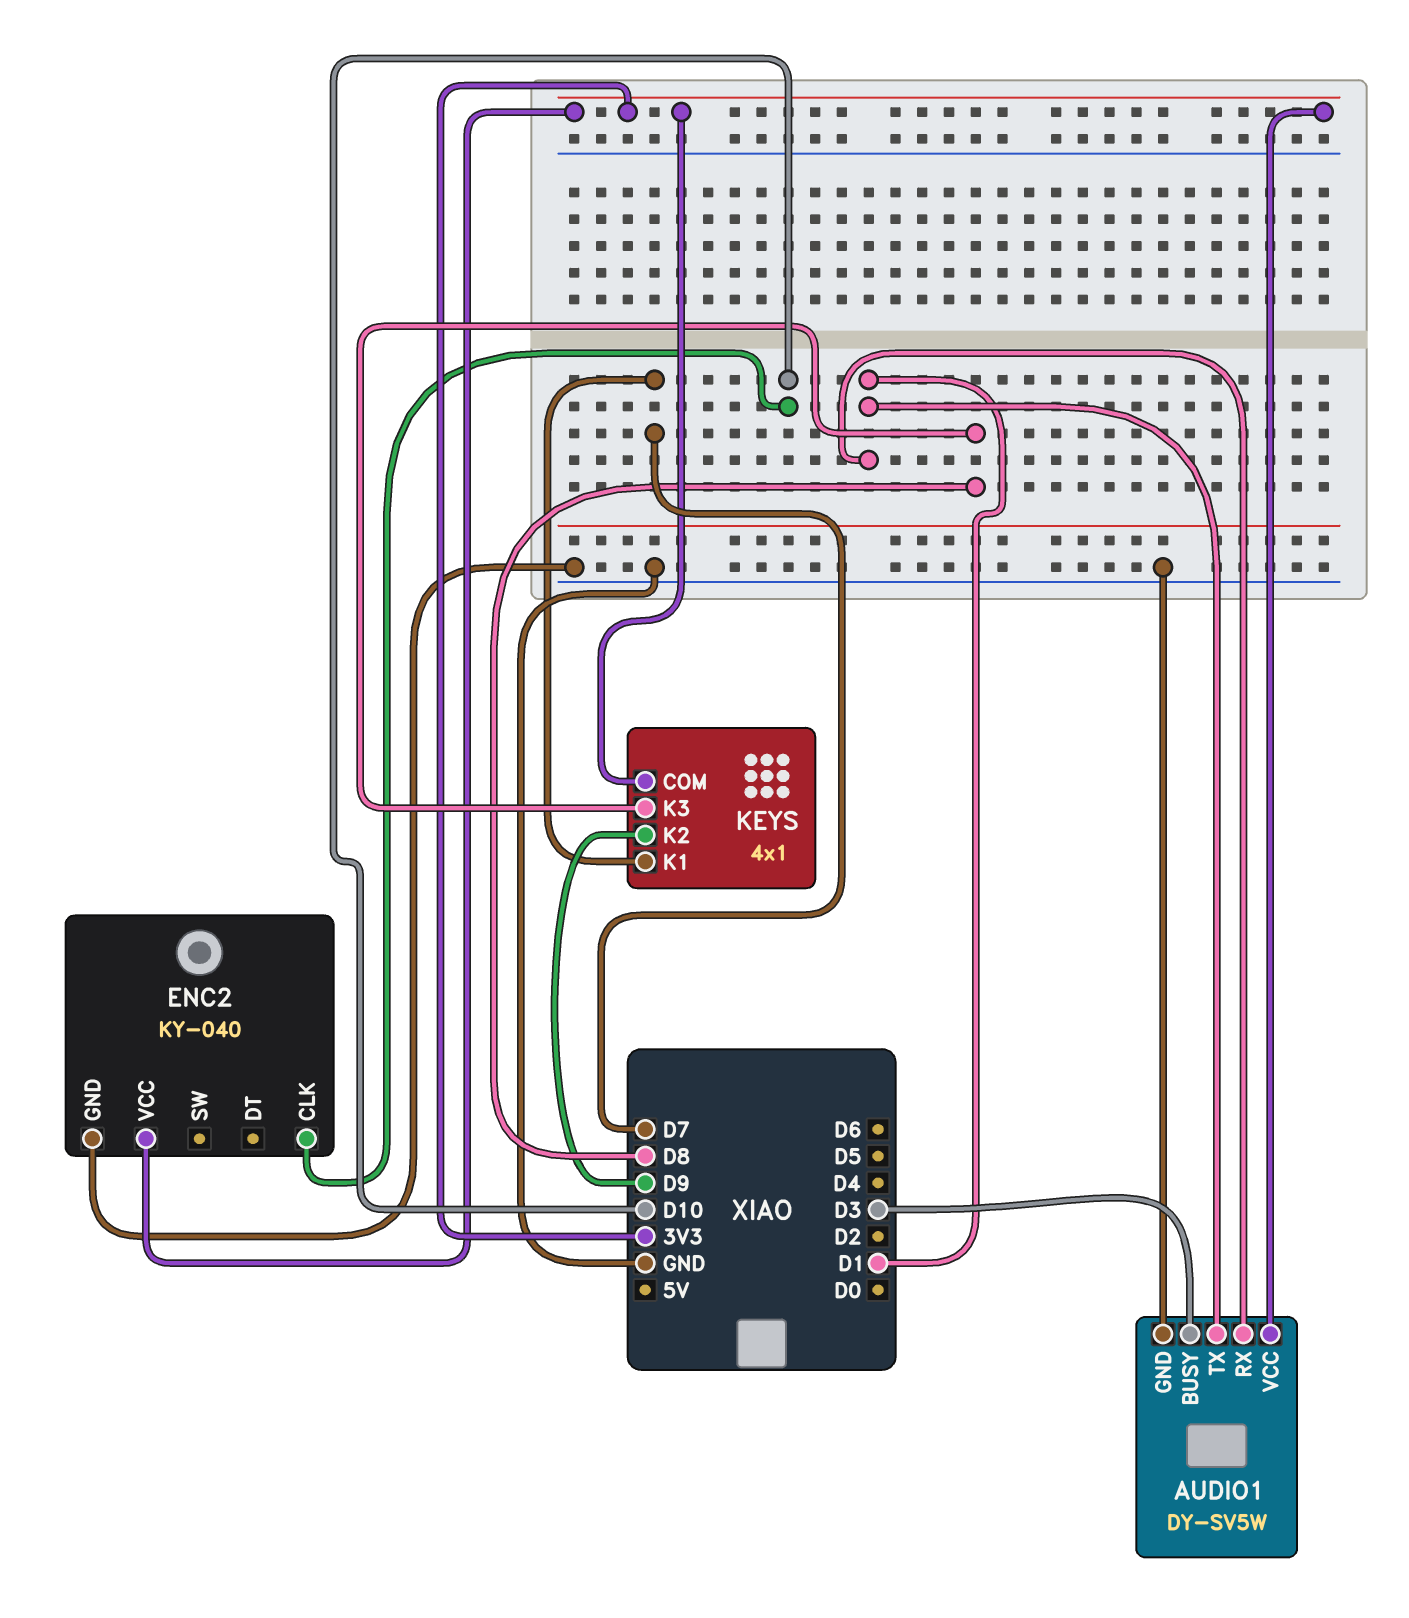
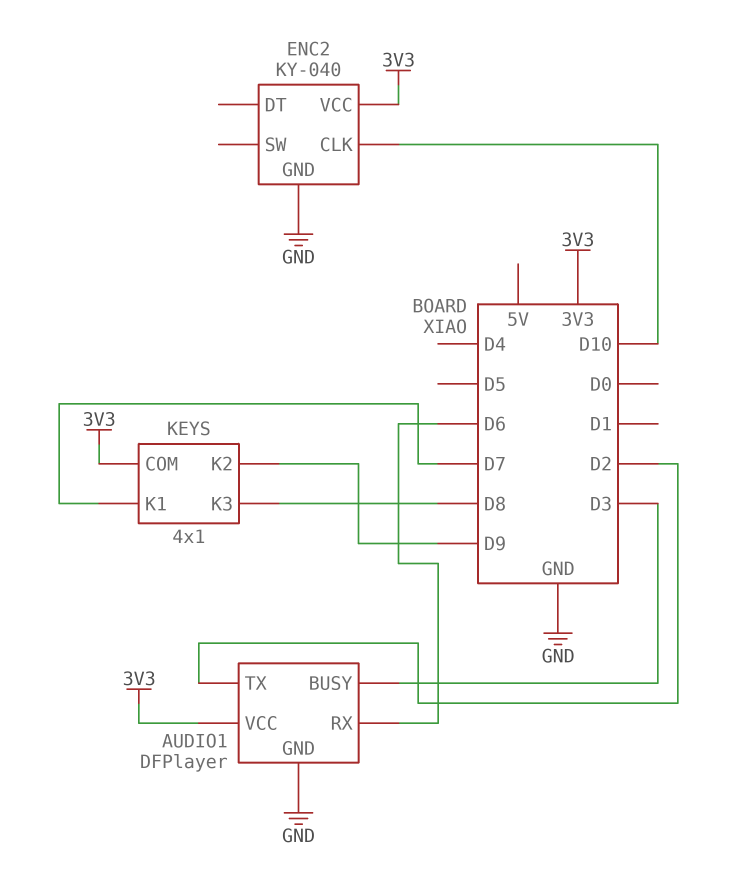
AUDIO1: DY-SV5W -> DFPlayer
AUDIO1 pin RX: D1 -> D6
AUDIO1 pin TX: D1 -> D2

